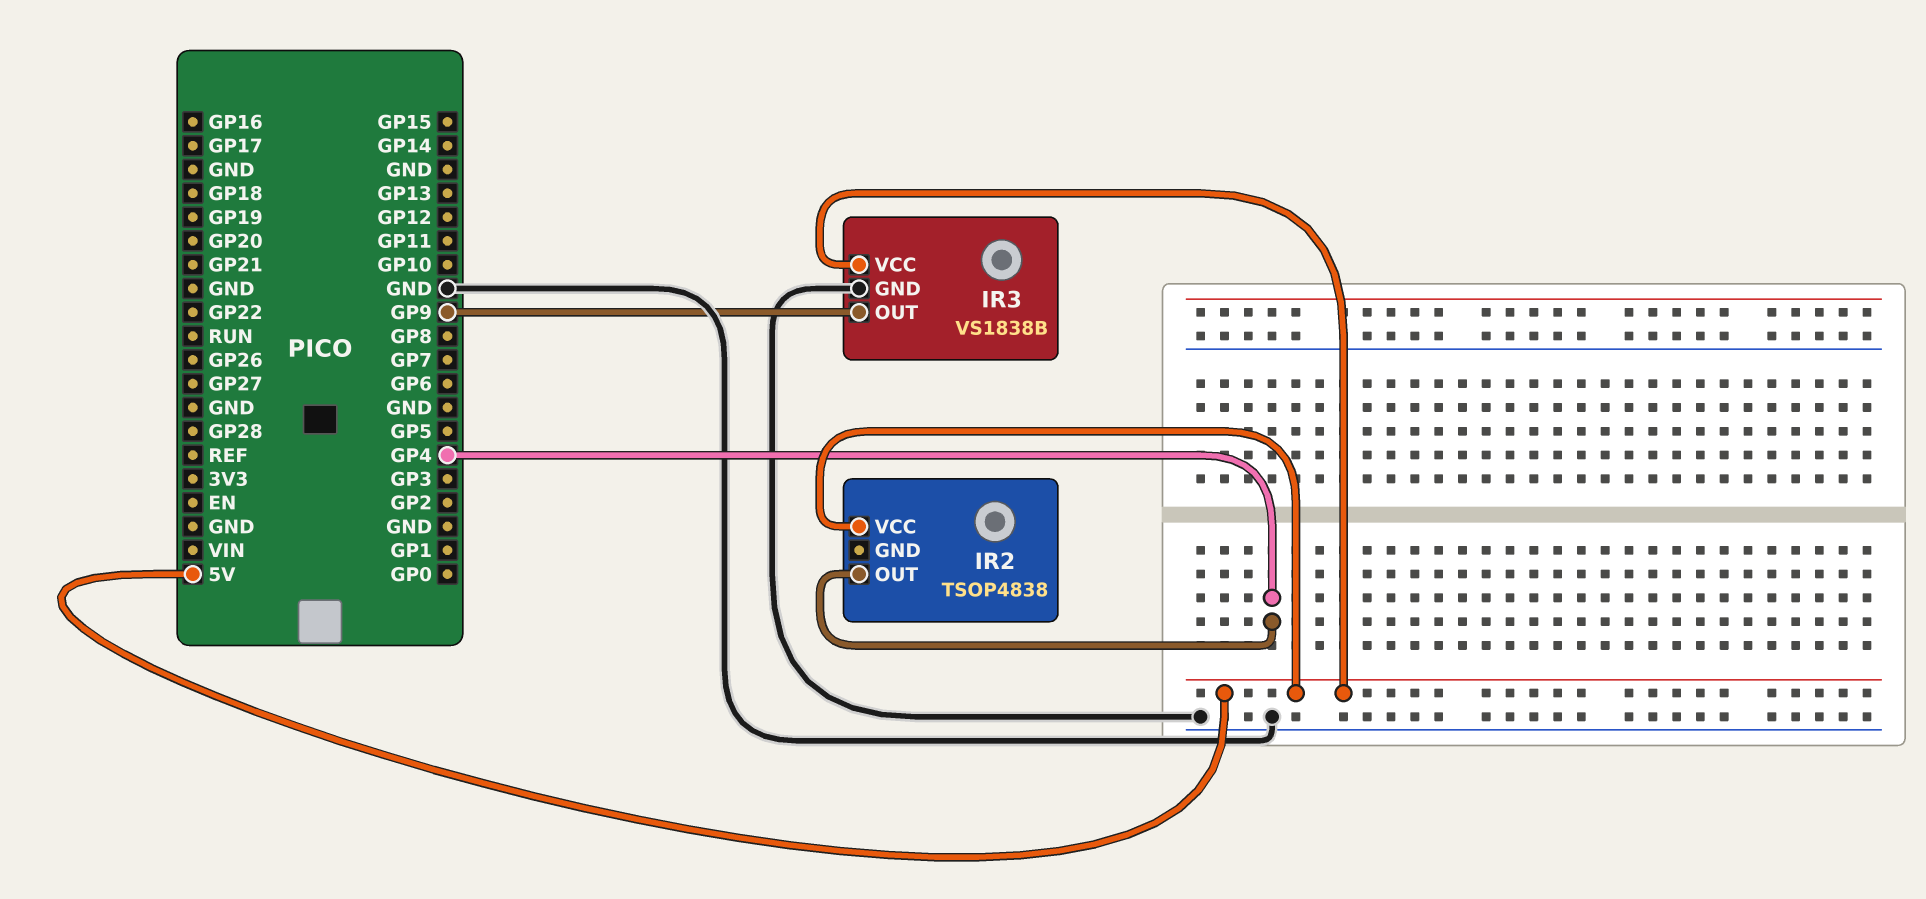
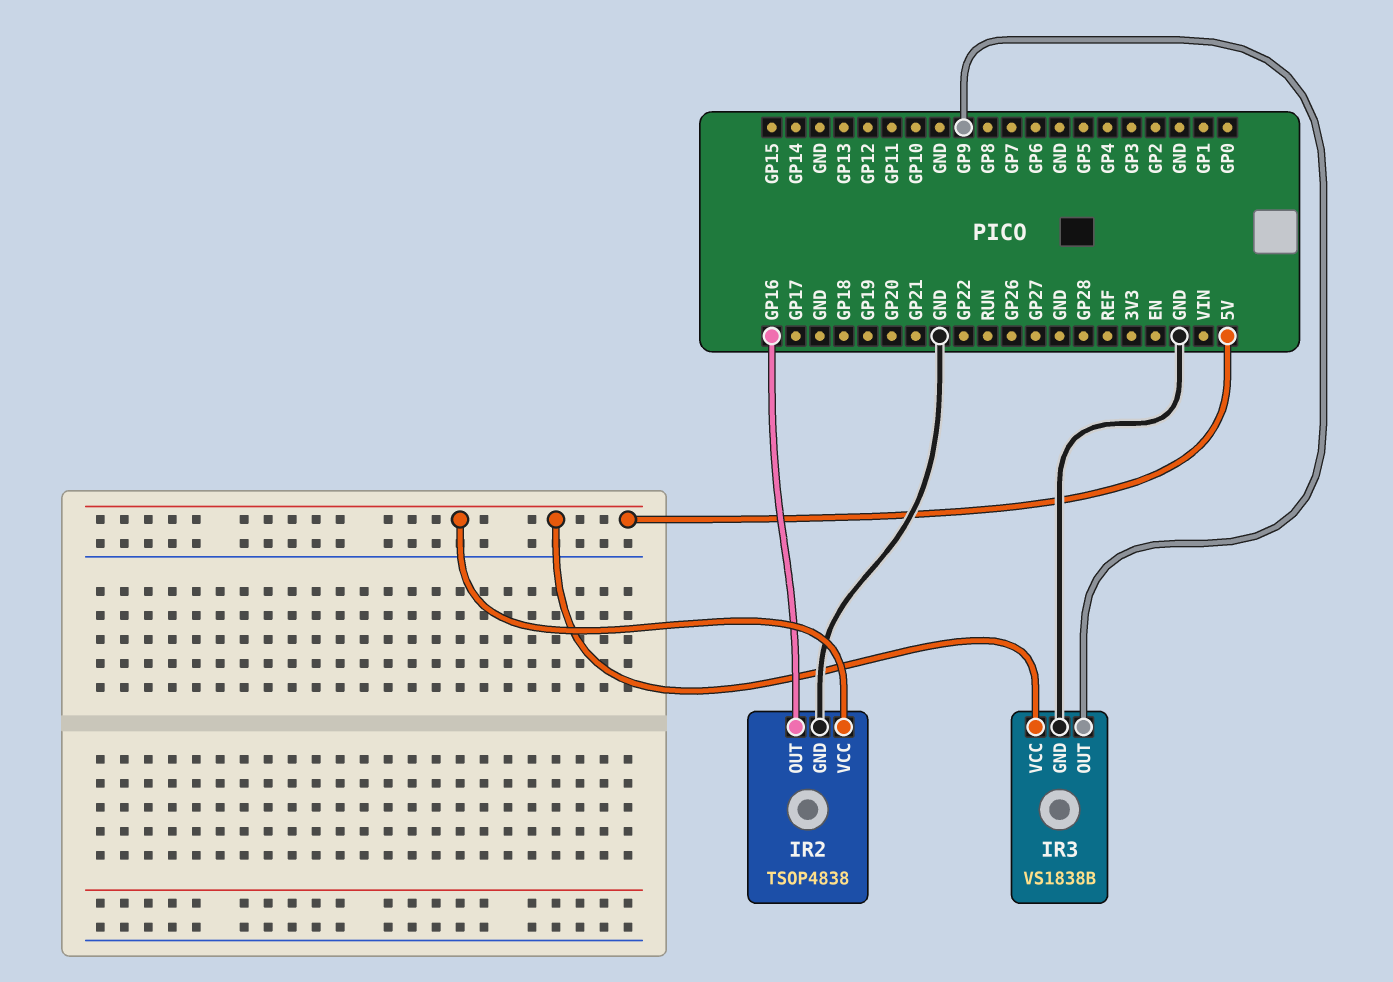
IR2 pin GND: none -> GND
IR2 pin OUT: GP4 -> GP16

